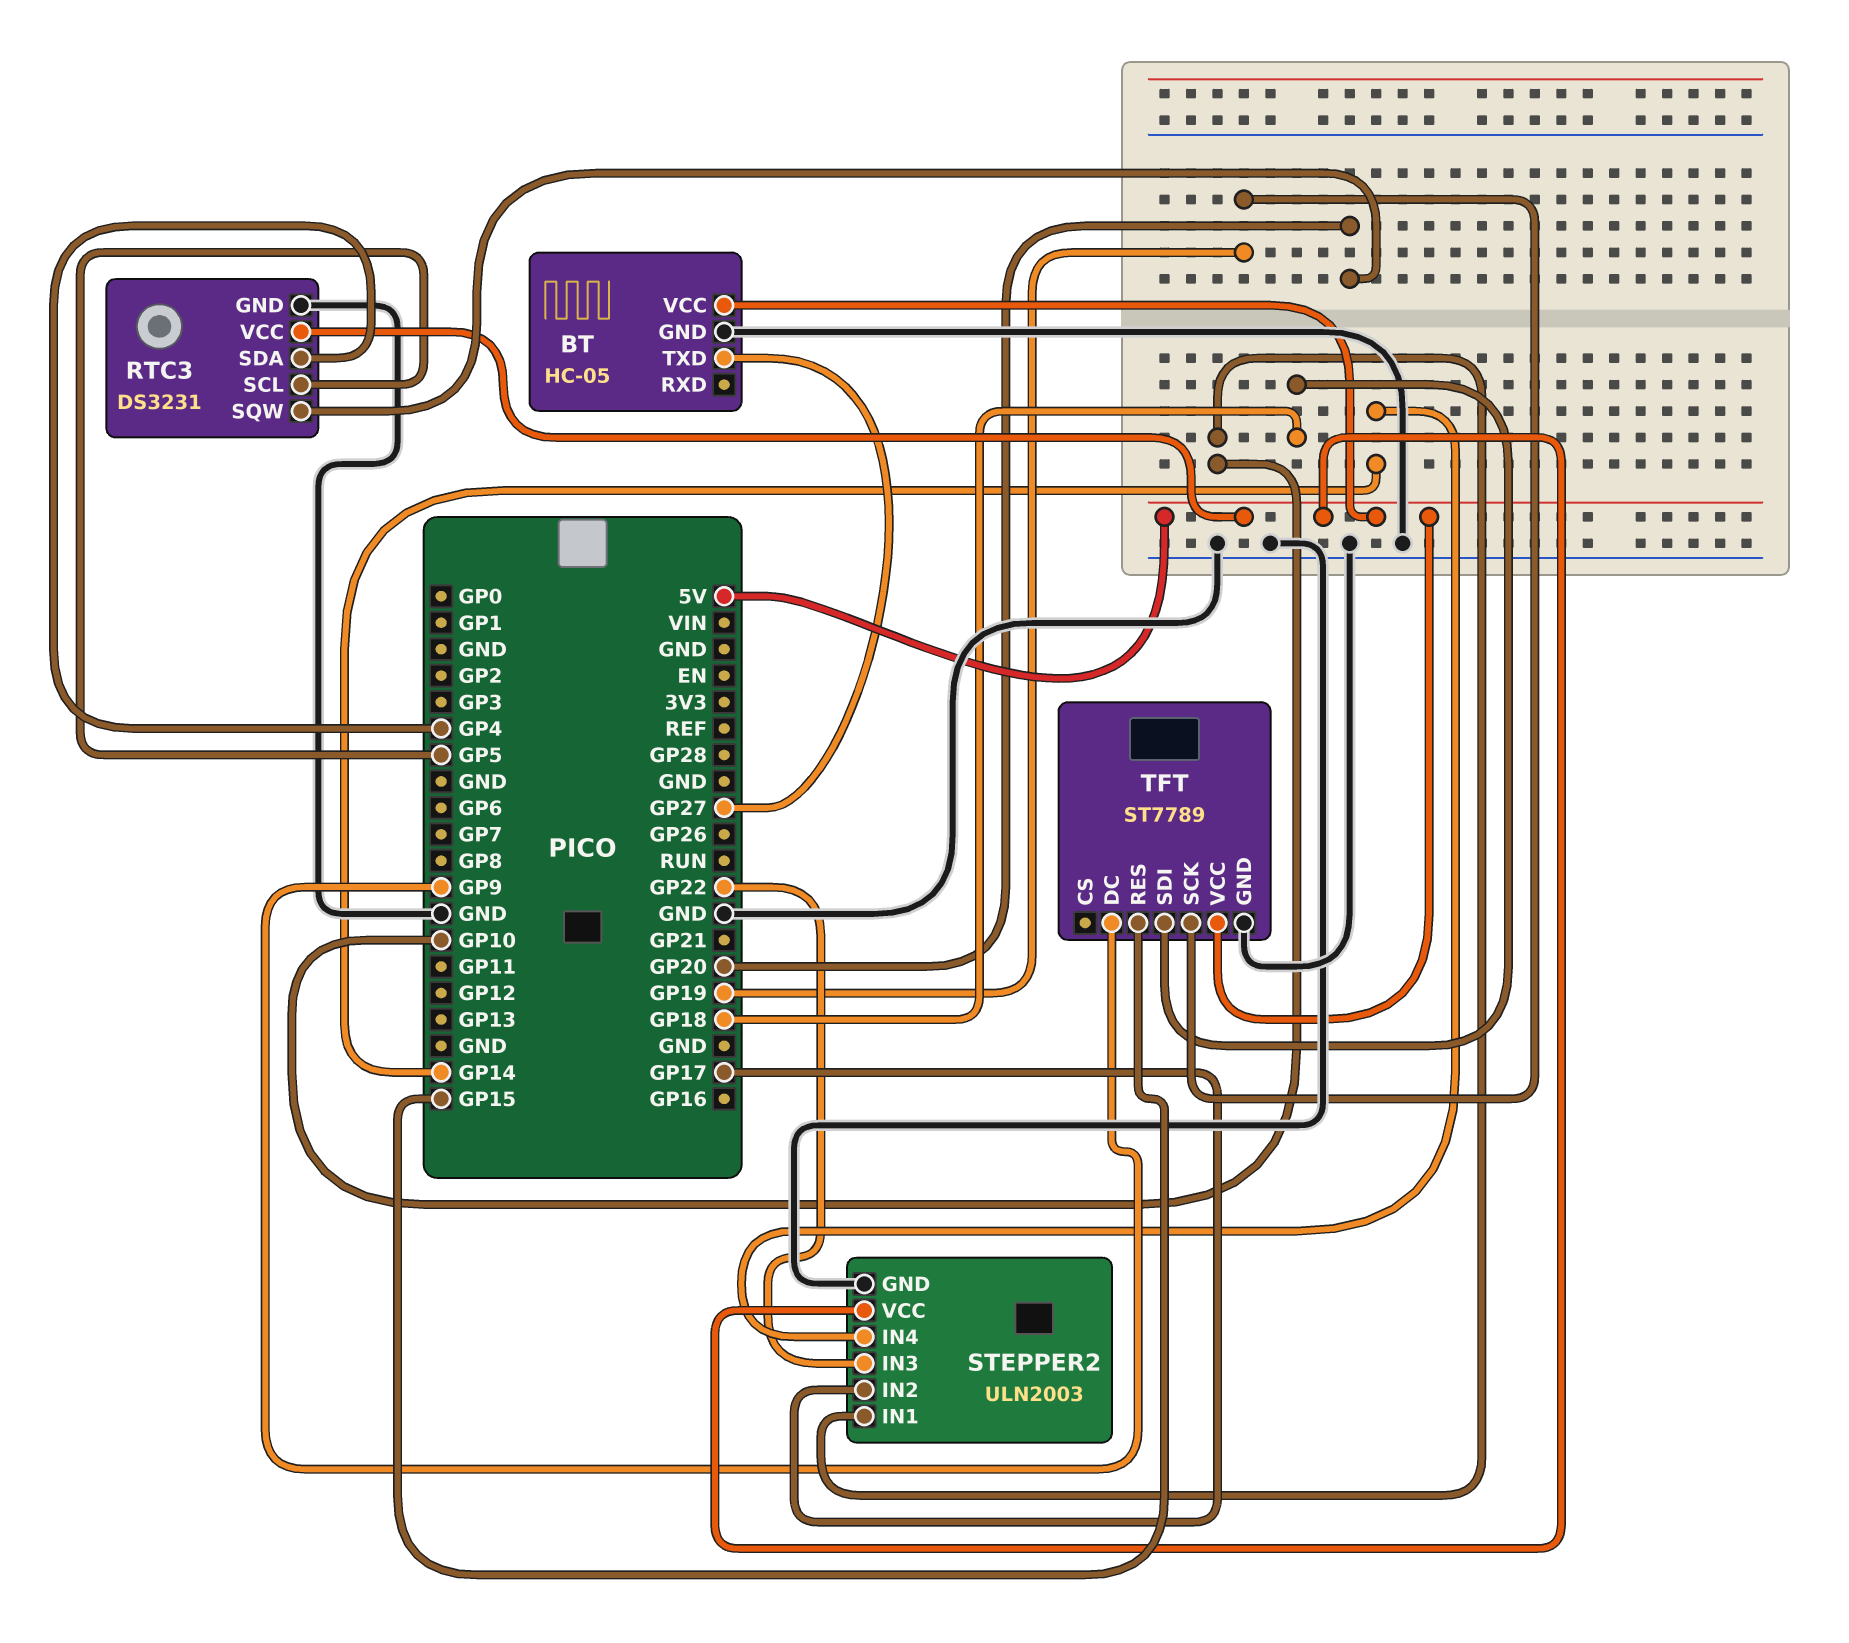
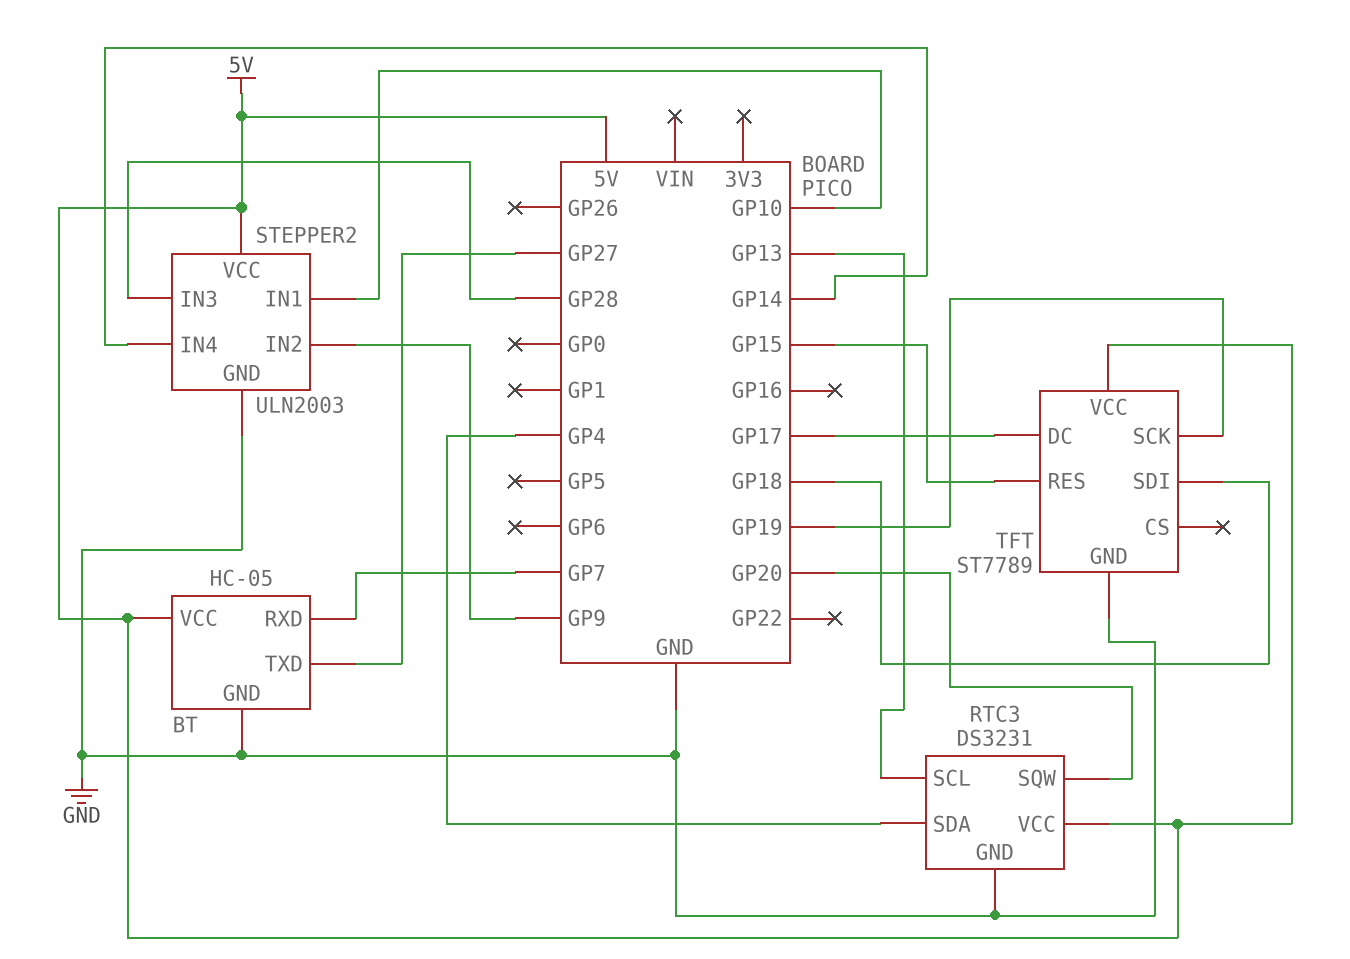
BT pin RXD: none -> GP7
RTC3 pin SCL: GP5 -> GP13
STEPPER2 pin IN2: GP17 -> GP9
STEPPER2 pin IN3: GP22 -> GP28
TFT pin DC: GP9 -> GP17

